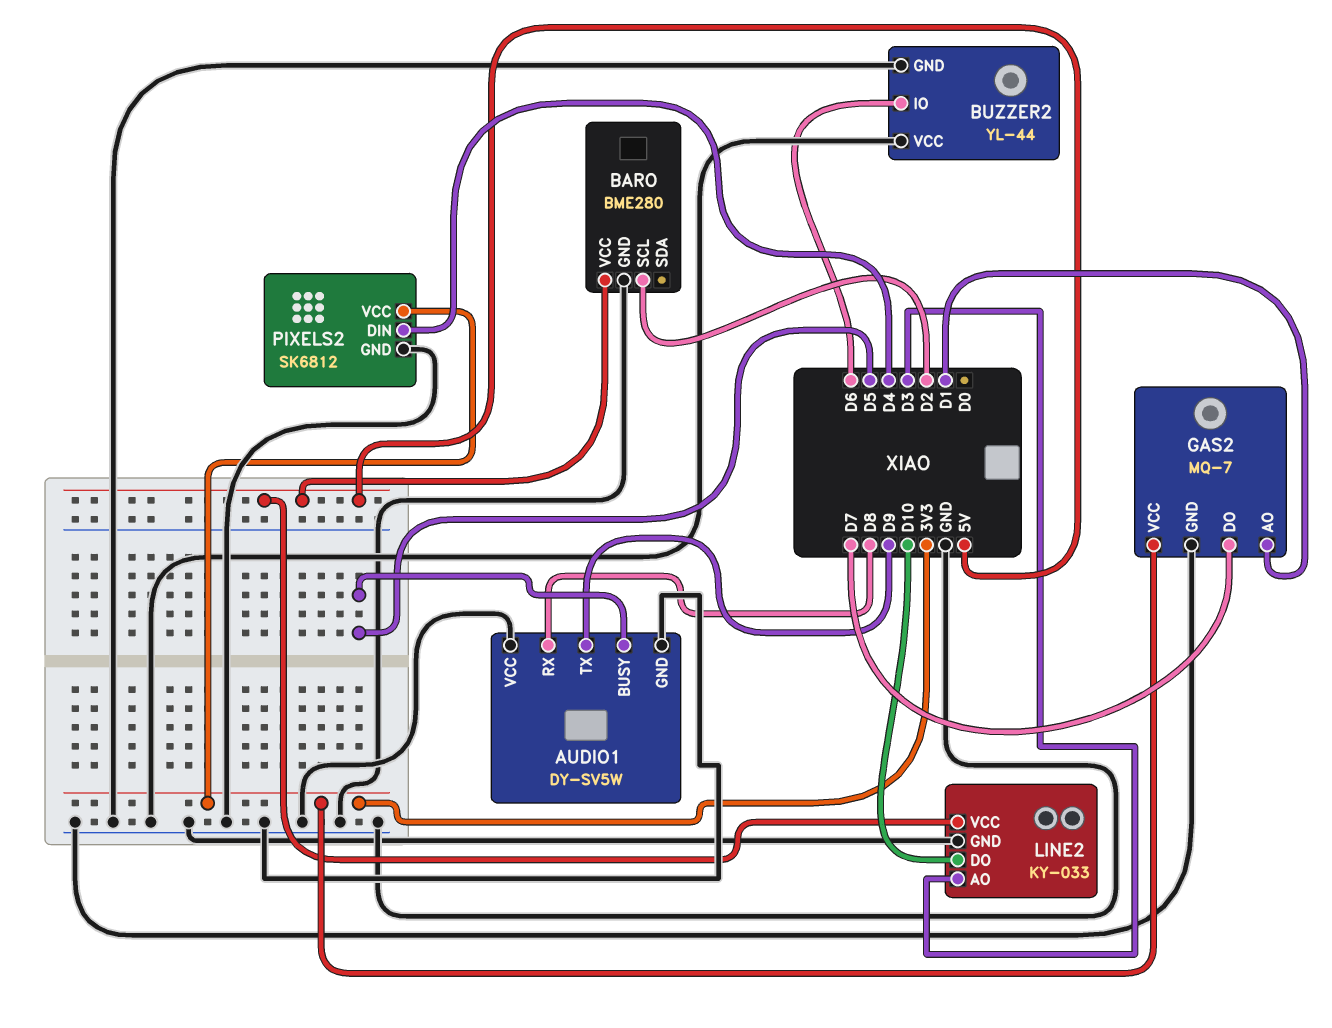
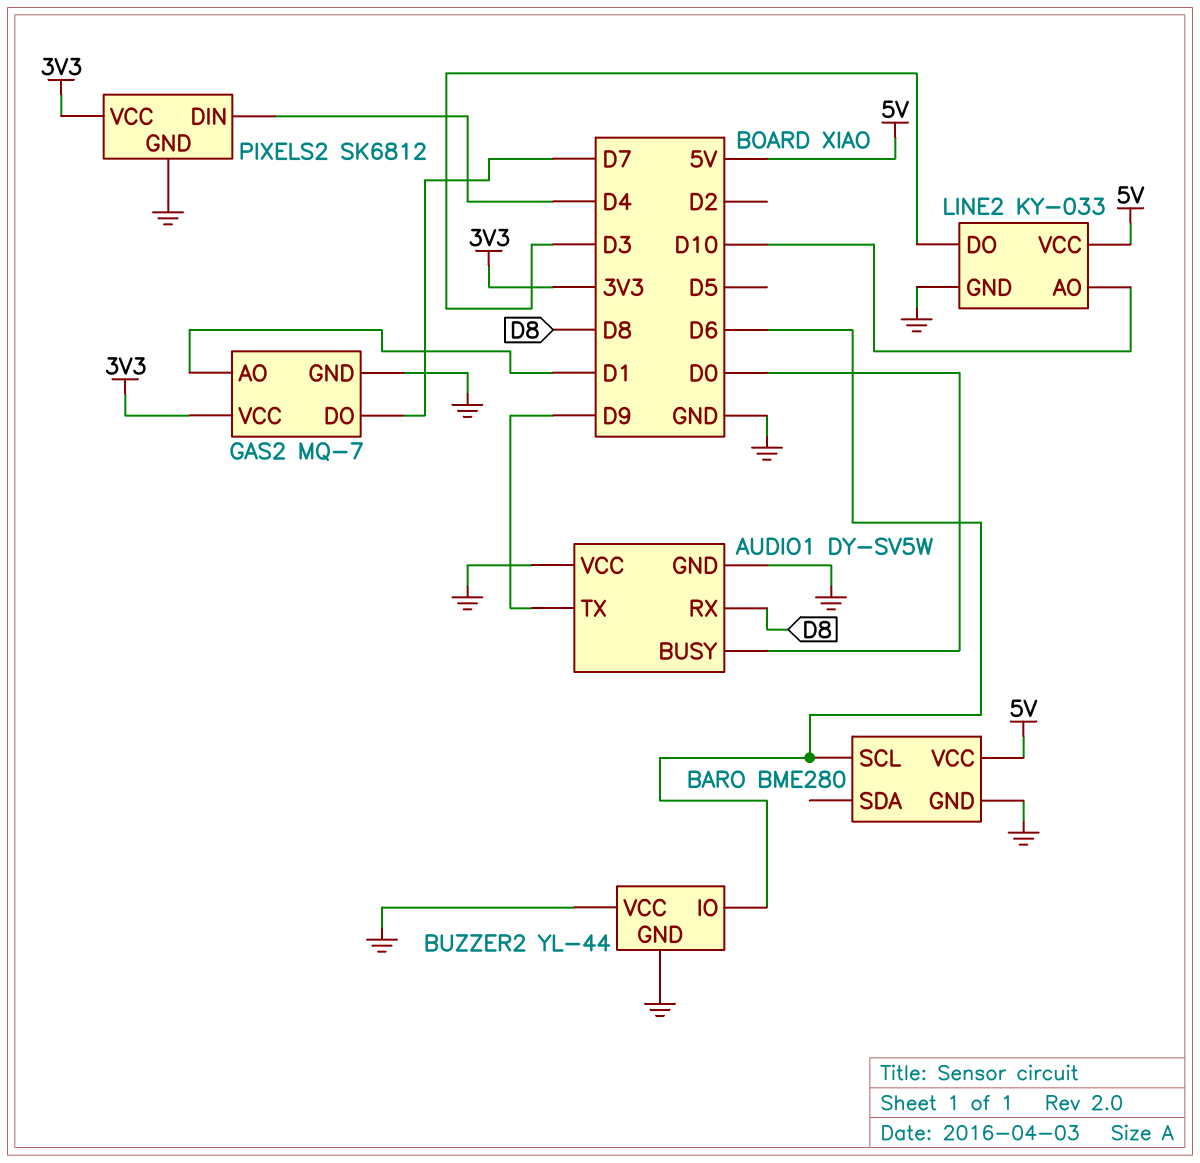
AUDIO1 pin BUSY: D5 -> D0
BARO pin SCL: D2 -> D6
LINE2 pin AO: D3 -> D10
LINE2 pin DO: D10 -> D3

